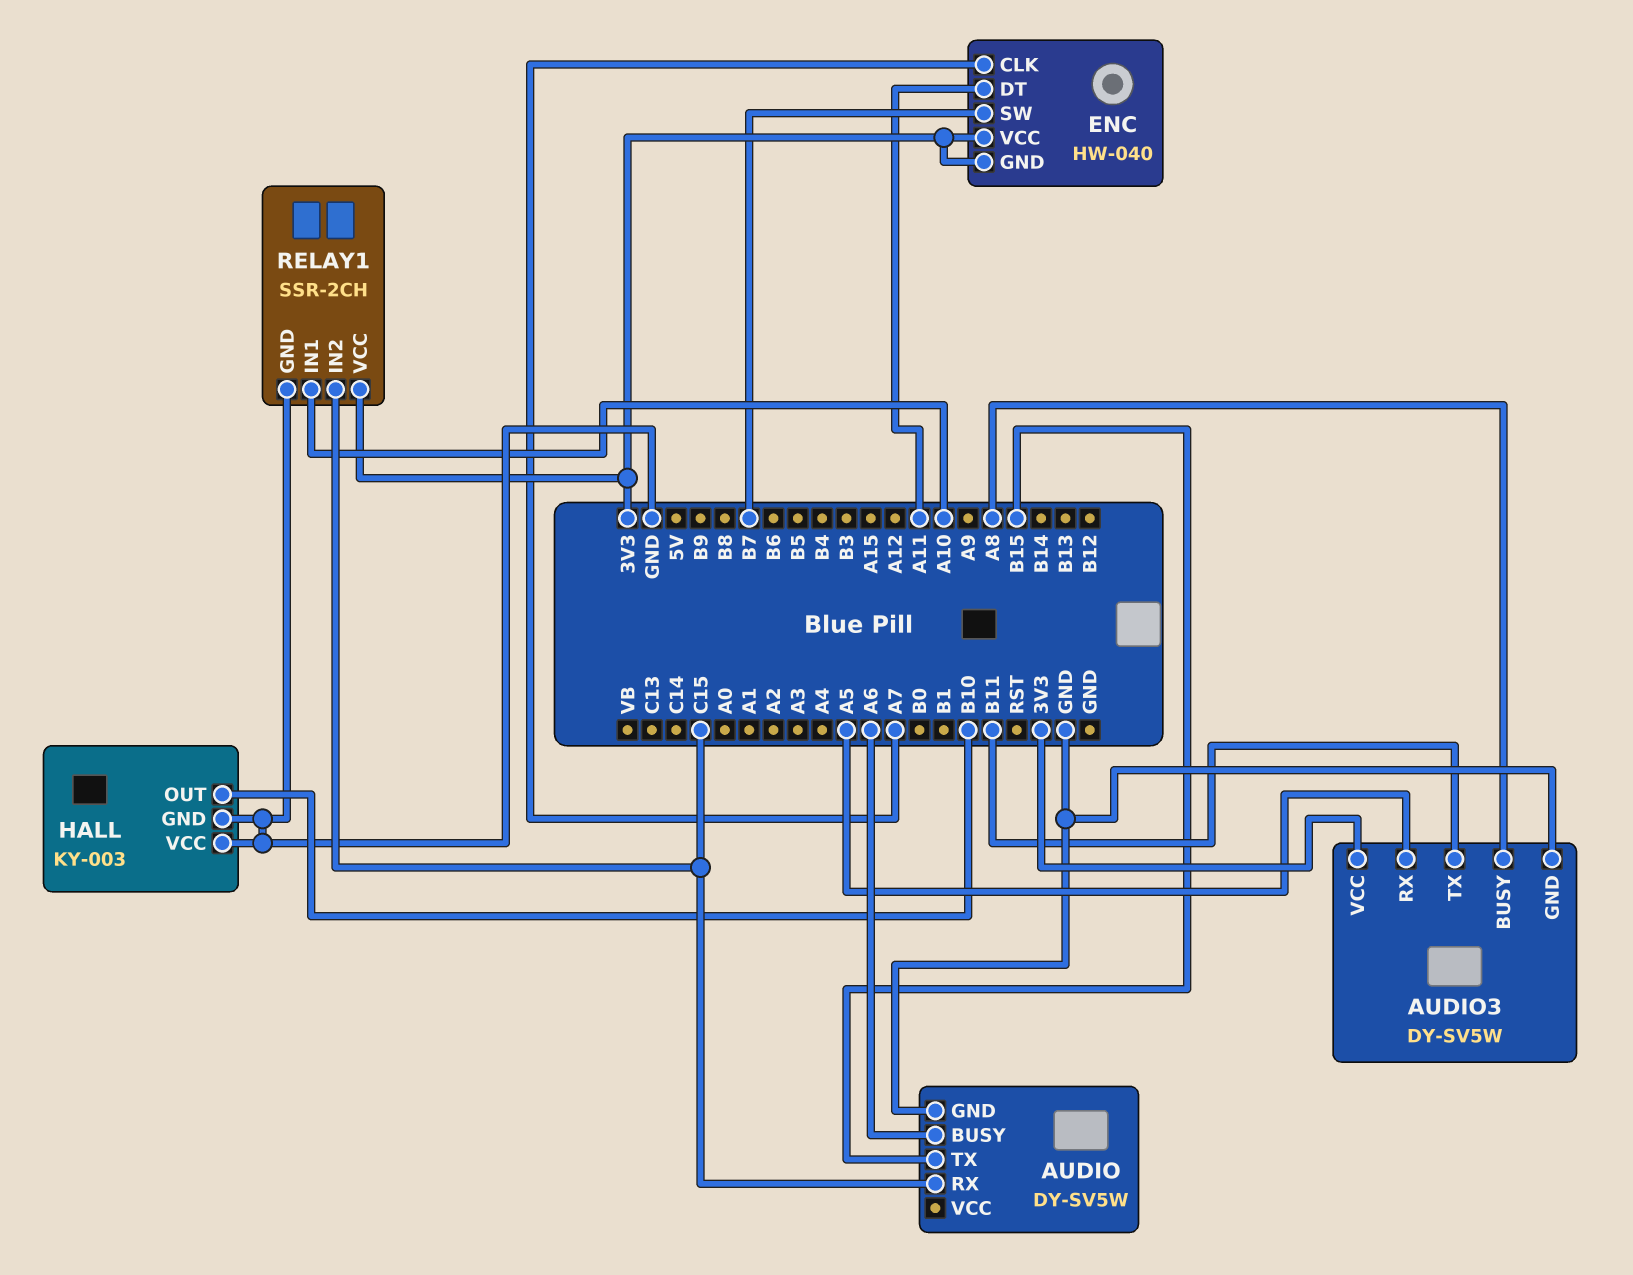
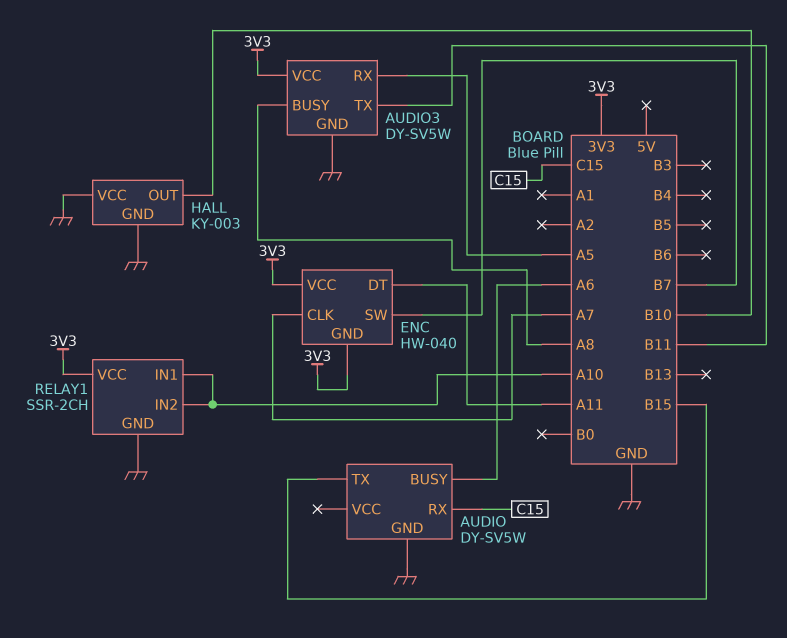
RELAY1 pin IN2: C15 -> A10

